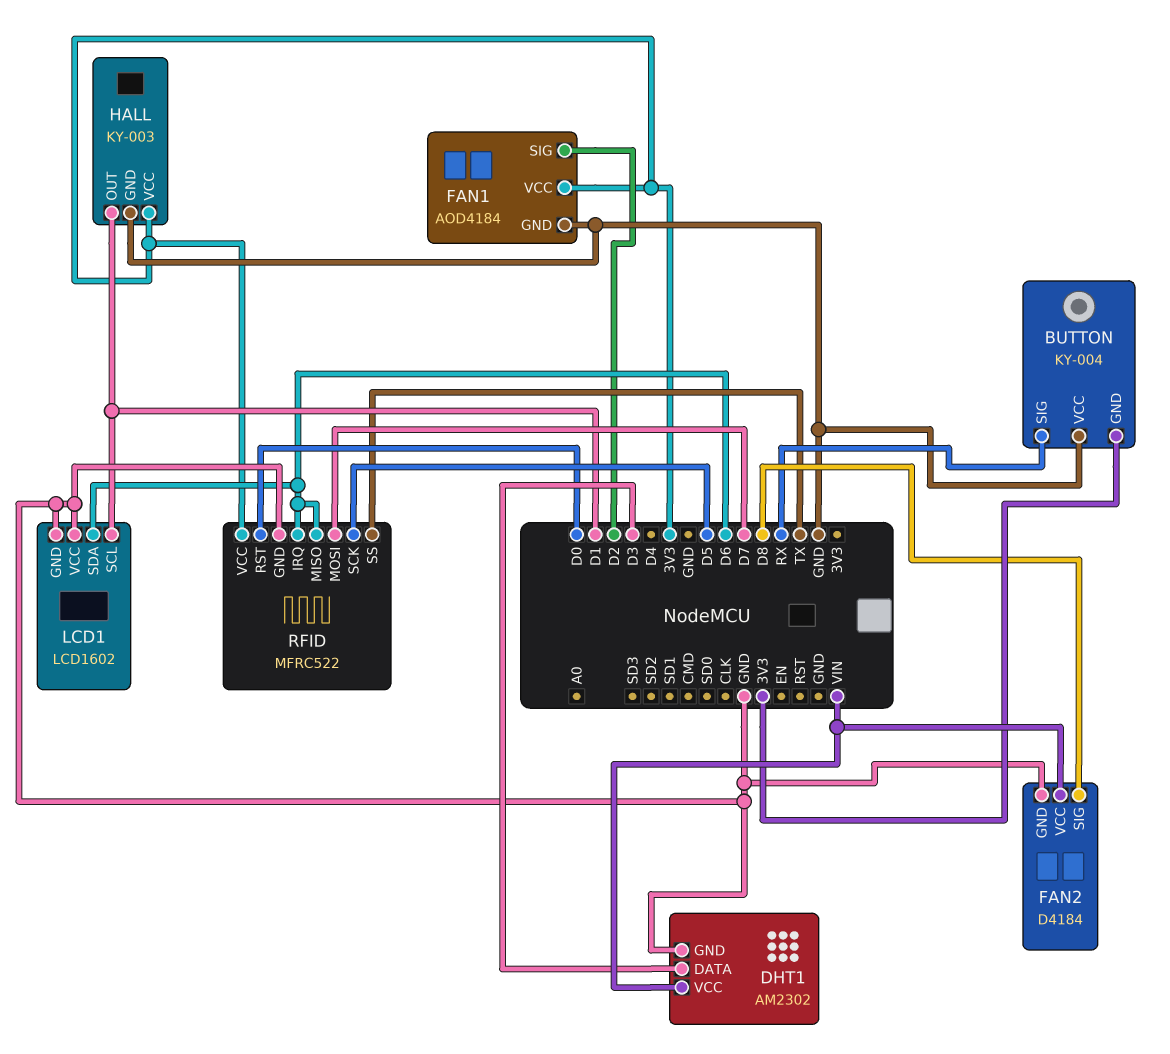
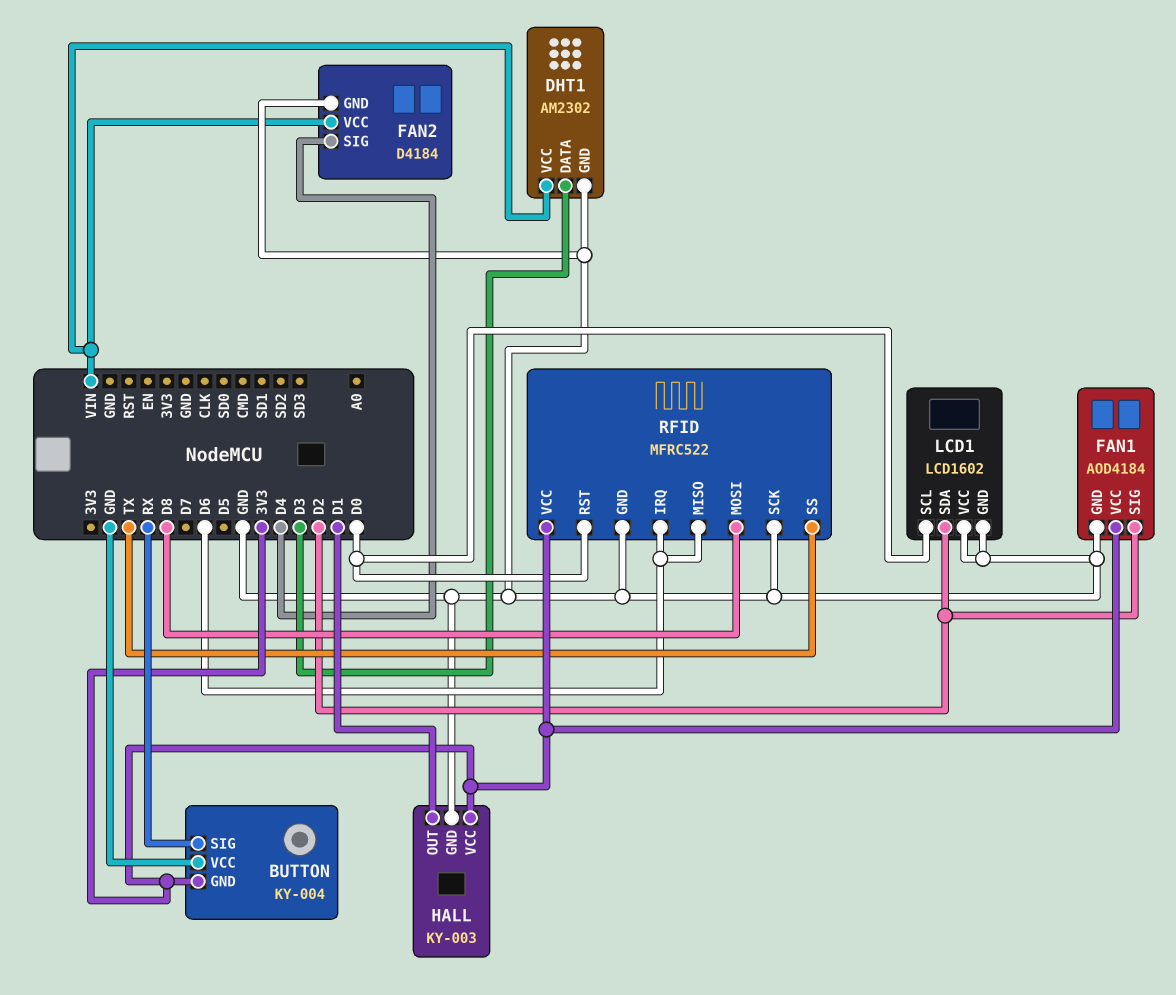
FAN2 pin SIG: D8 -> D4
LCD1 pin SCL: D1 -> D0
LCD1 pin SDA: D6 -> D2
RFID pin MOSI: D7 -> D8
RFID pin SCK: D5 -> GND

